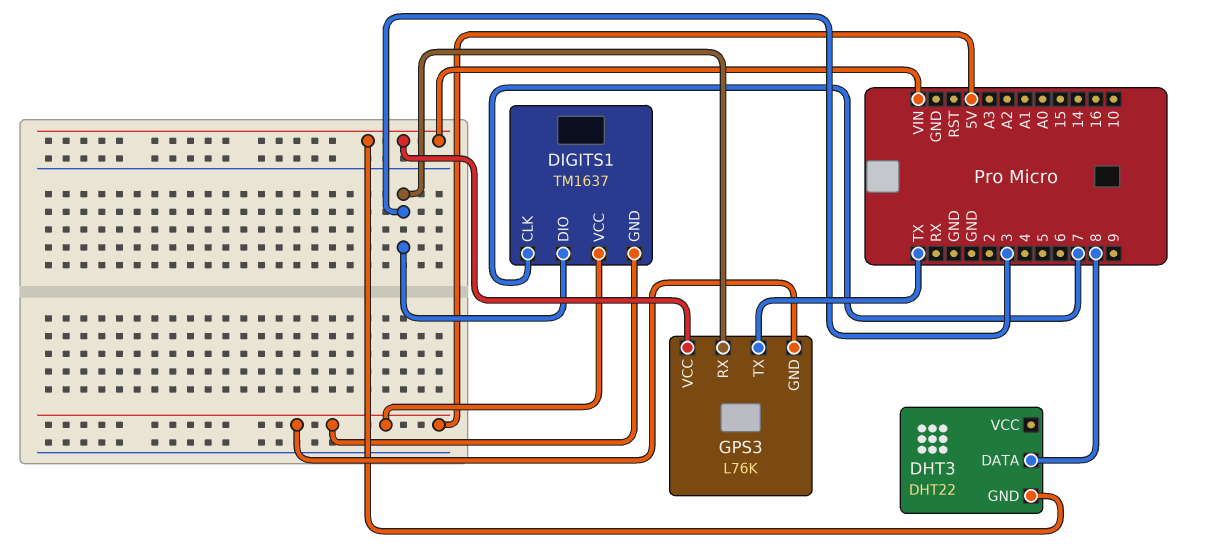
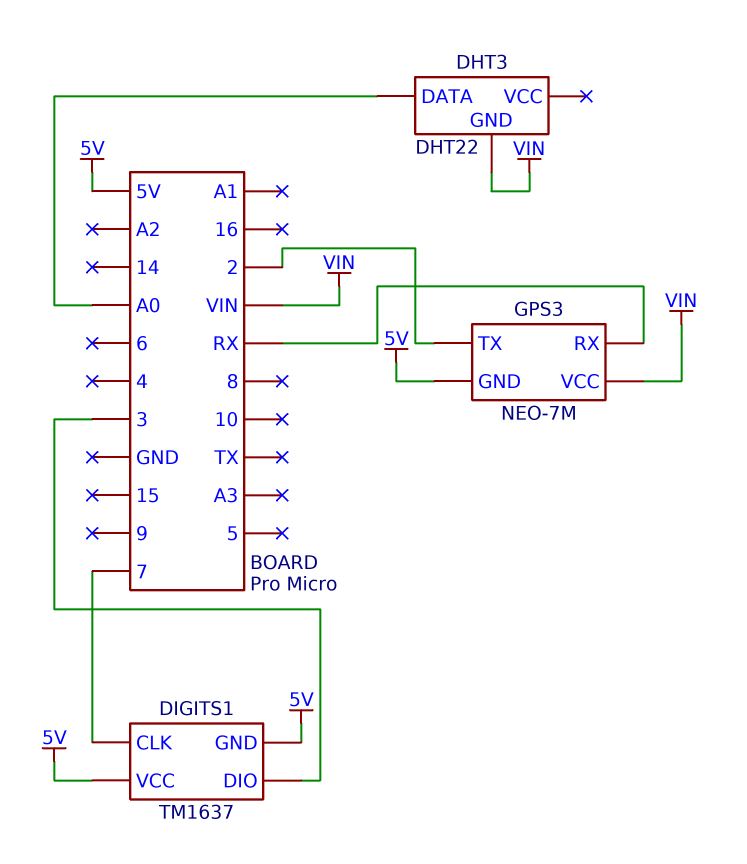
DHT3 pin DATA: 8 -> A0
GPS3: L76K -> NEO-7M
GPS3 pin RX: 3 -> RX
GPS3 pin TX: TX -> 2

